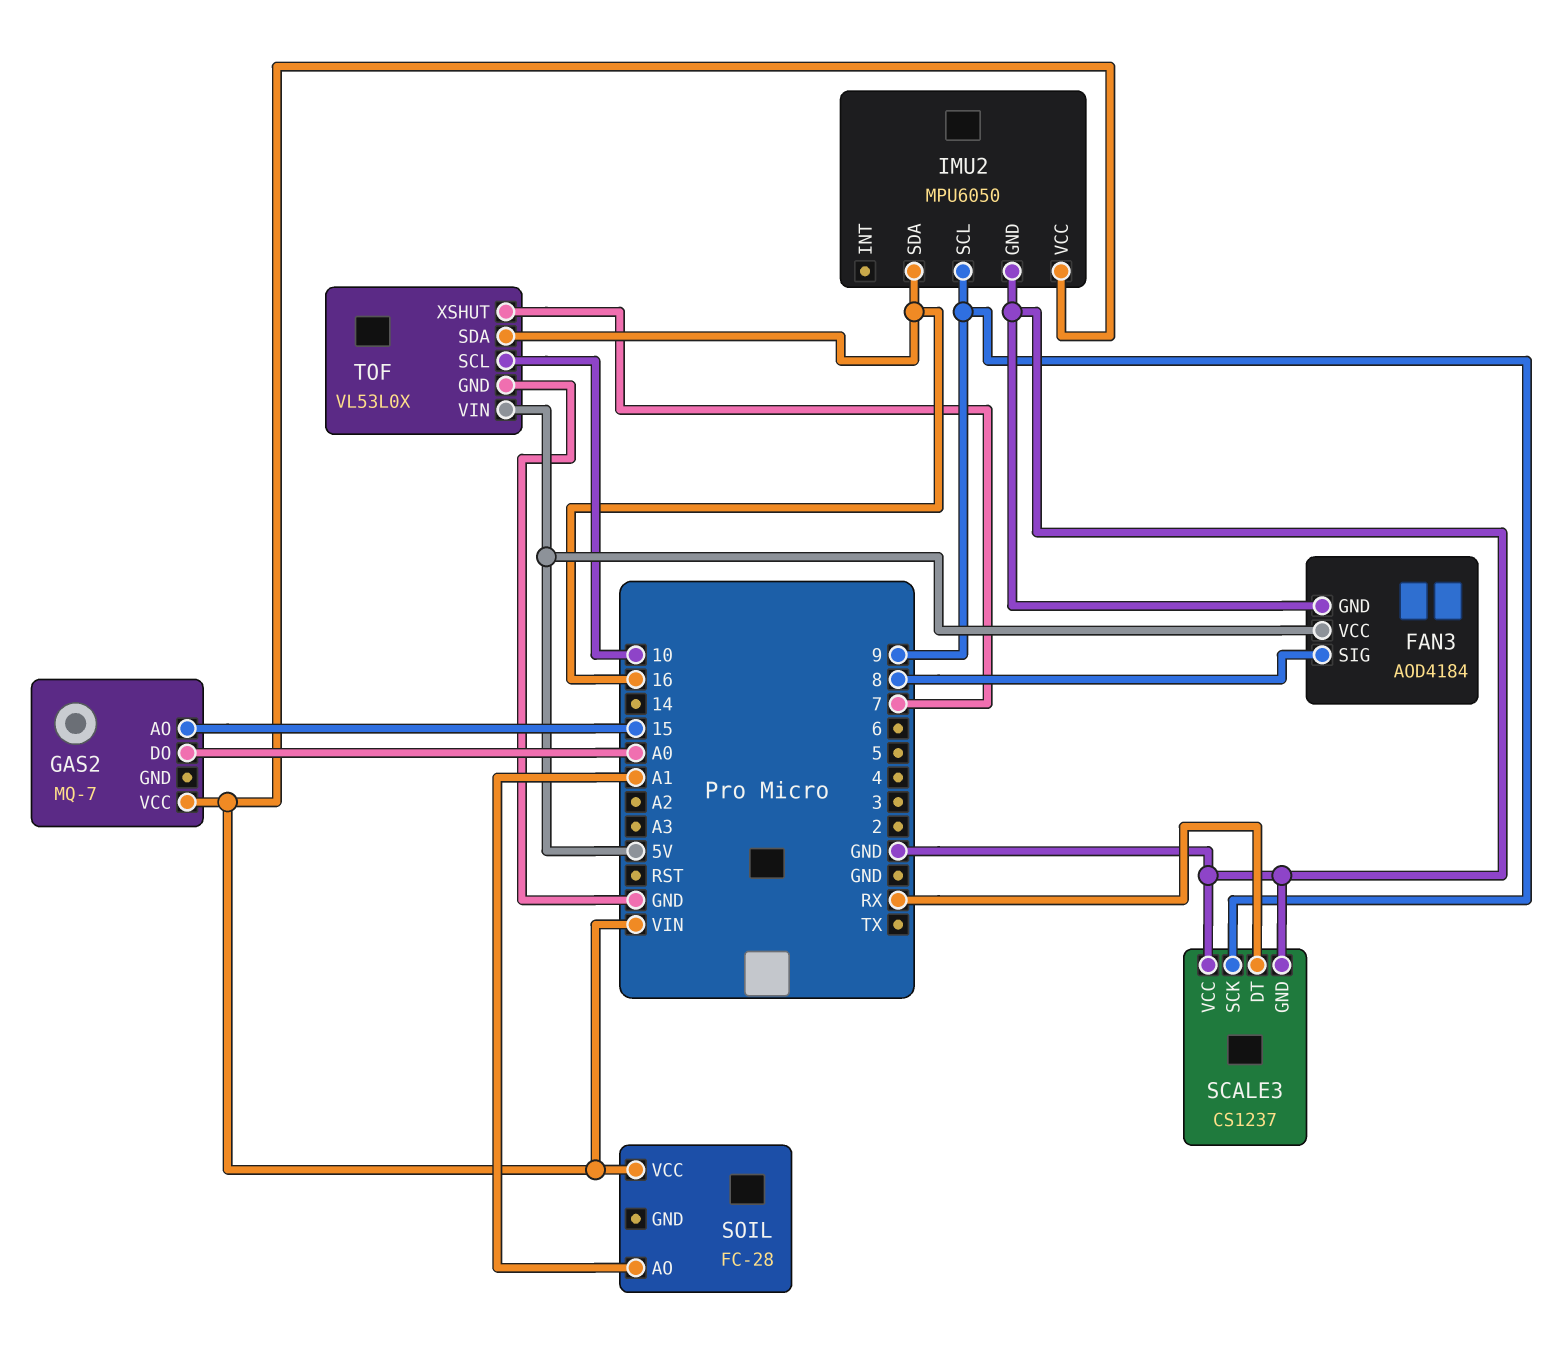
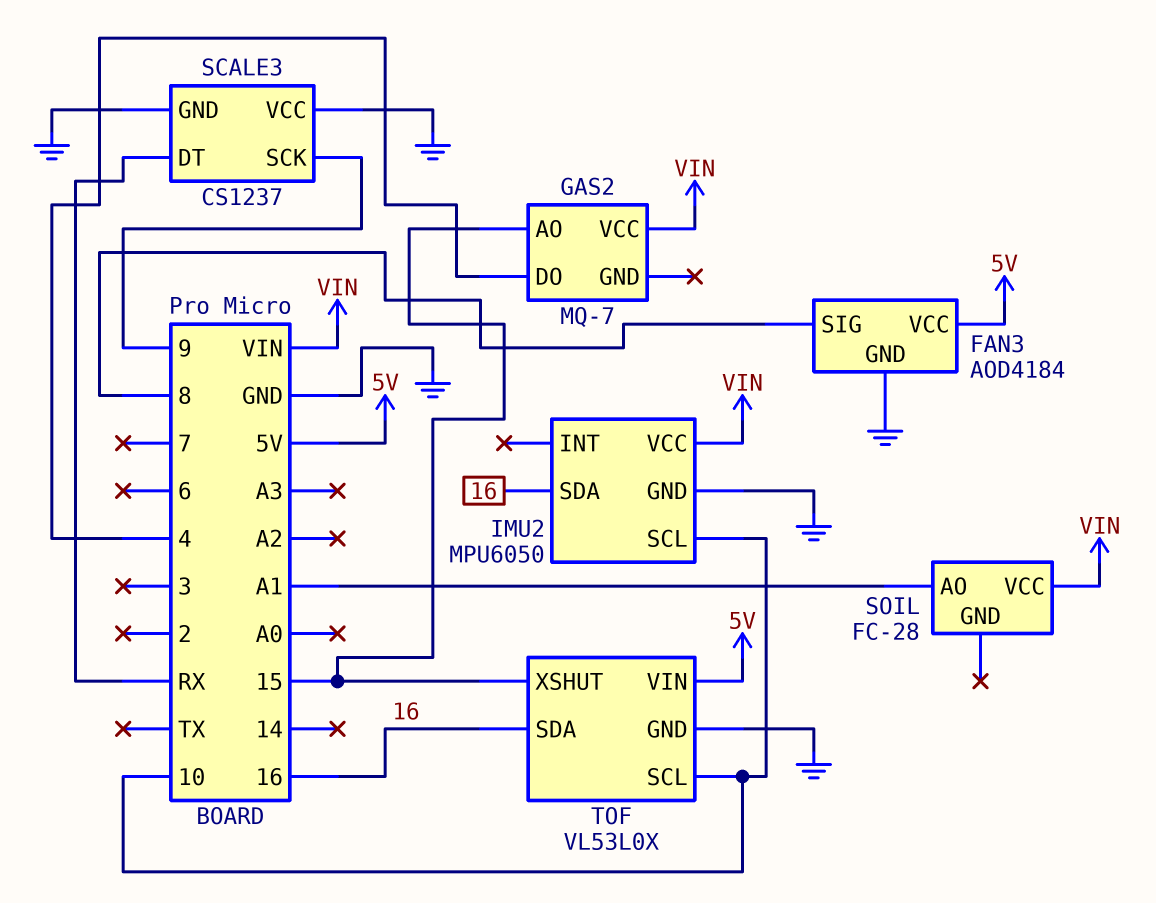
GAS2 pin DO: A0 -> 4
IMU2 pin SCL: 9 -> 10
TOF pin XSHUT: 7 -> 15

